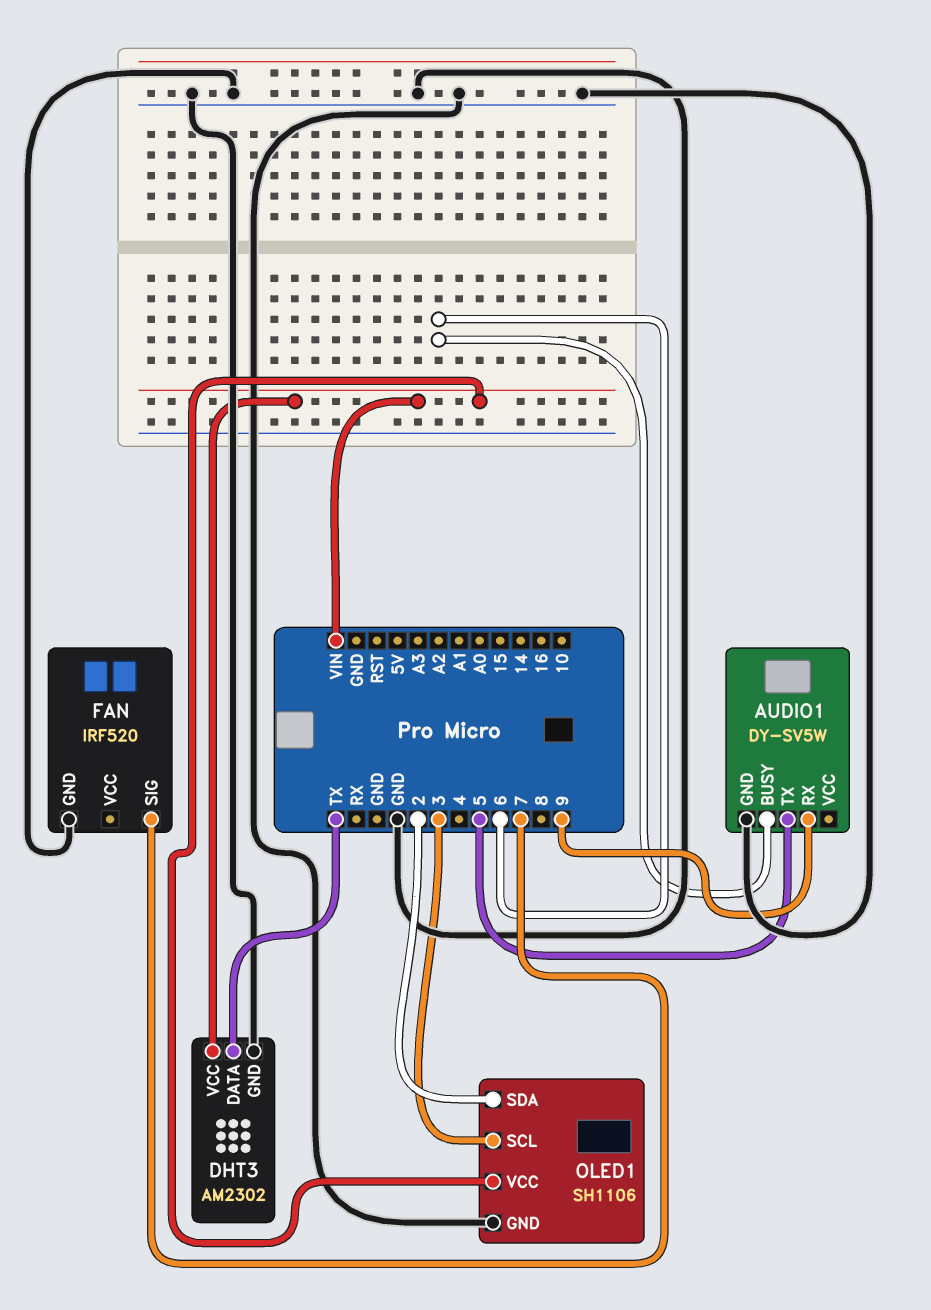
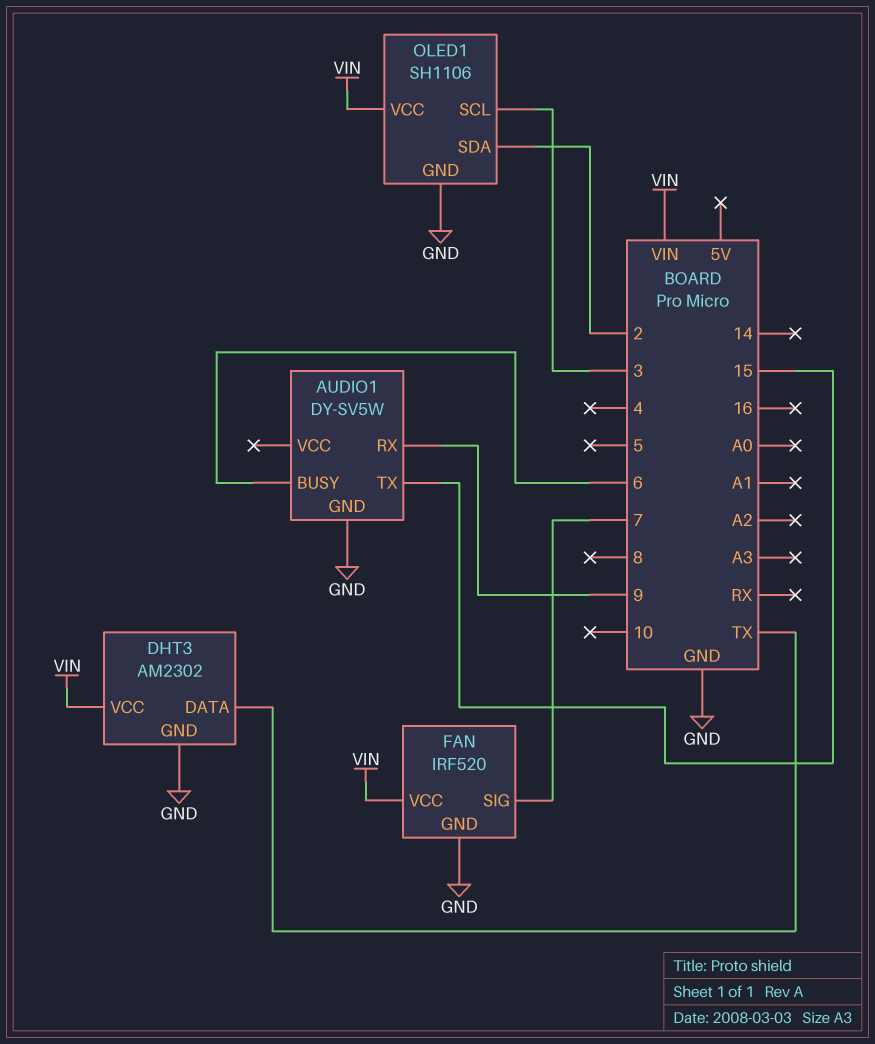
AUDIO1 pin TX: 5 -> 15
FAN pin VCC: none -> VIN

